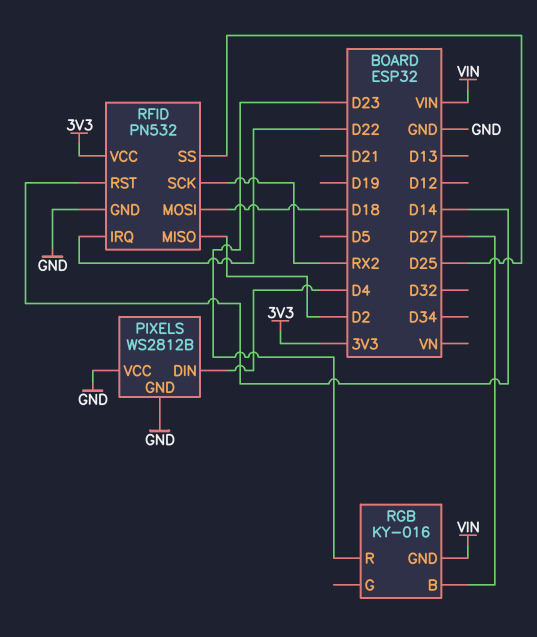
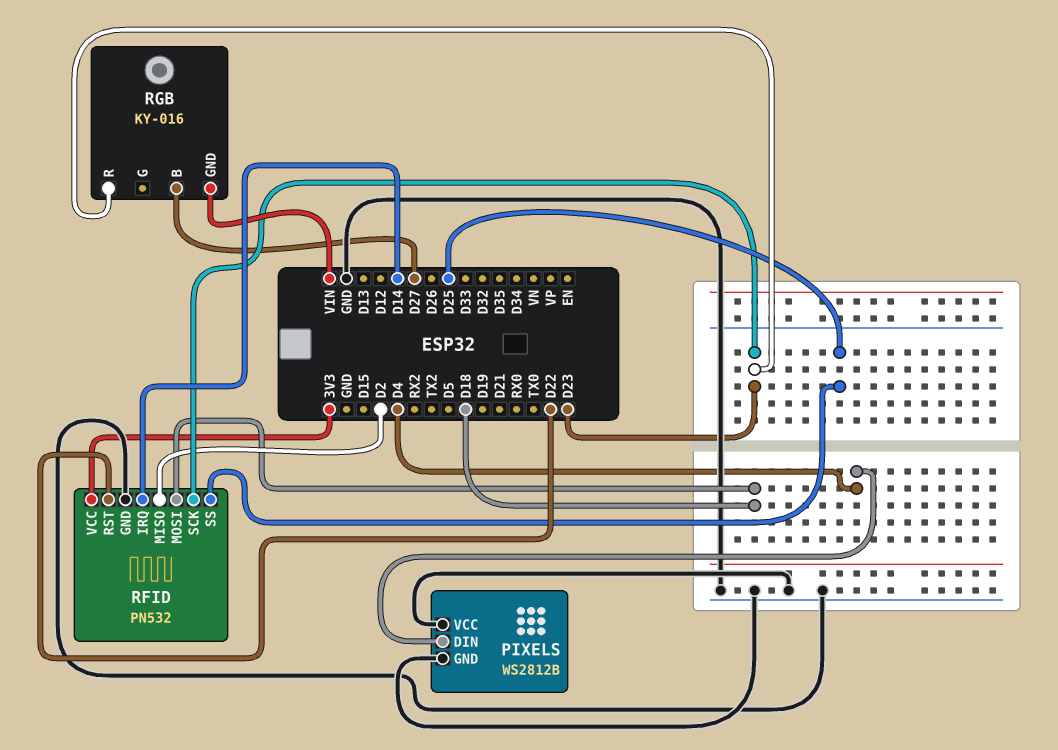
RFID pin IRQ: D22 -> D14
RFID pin RST: D14 -> D22
RFID pin SCK: RX2 -> D23

